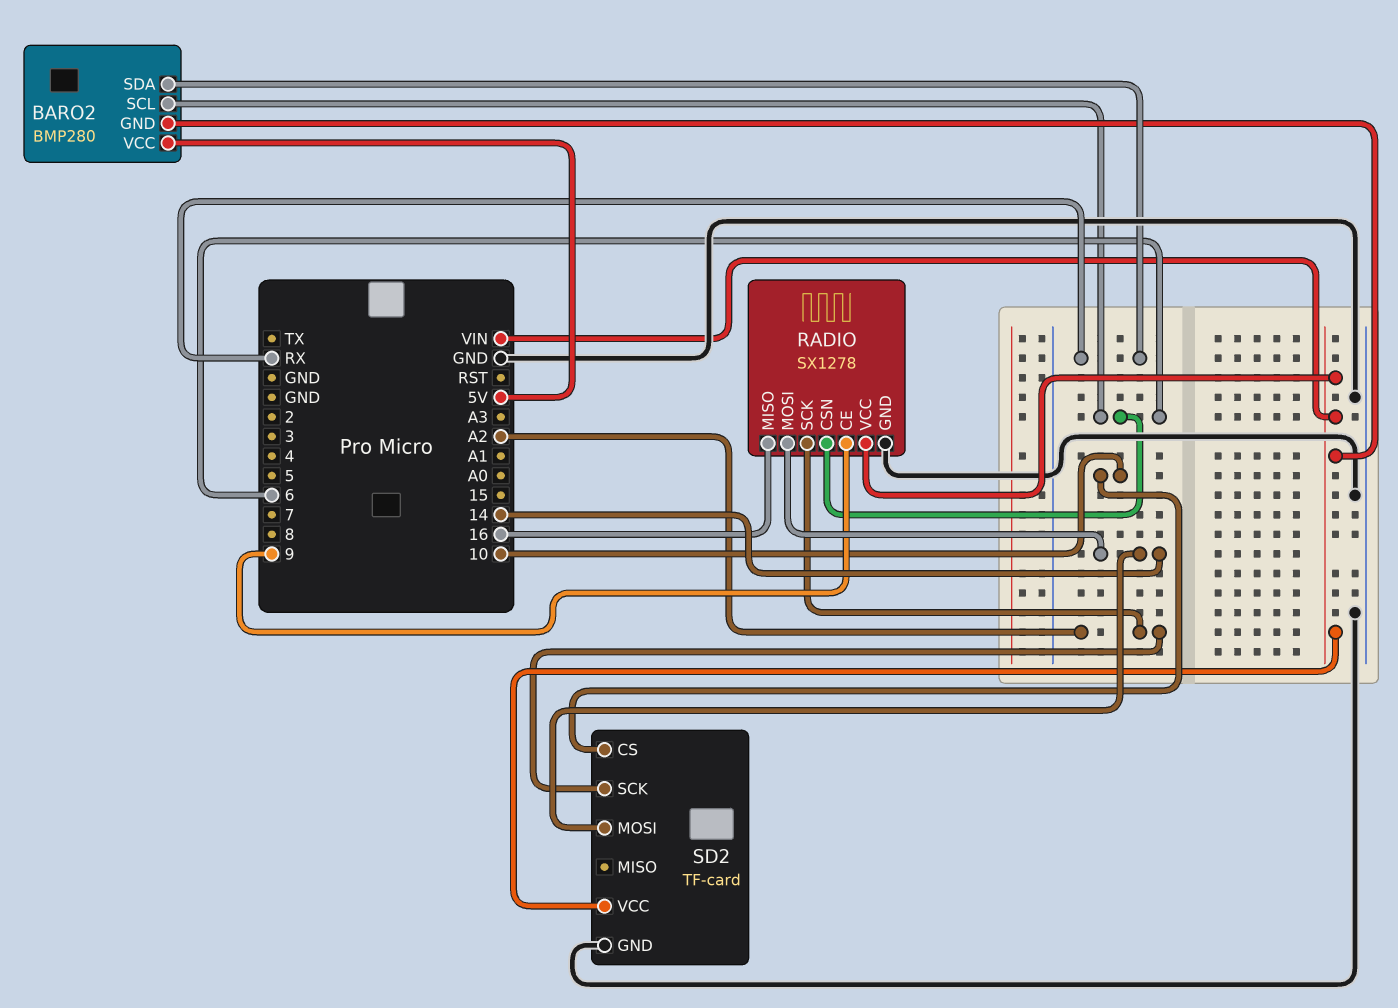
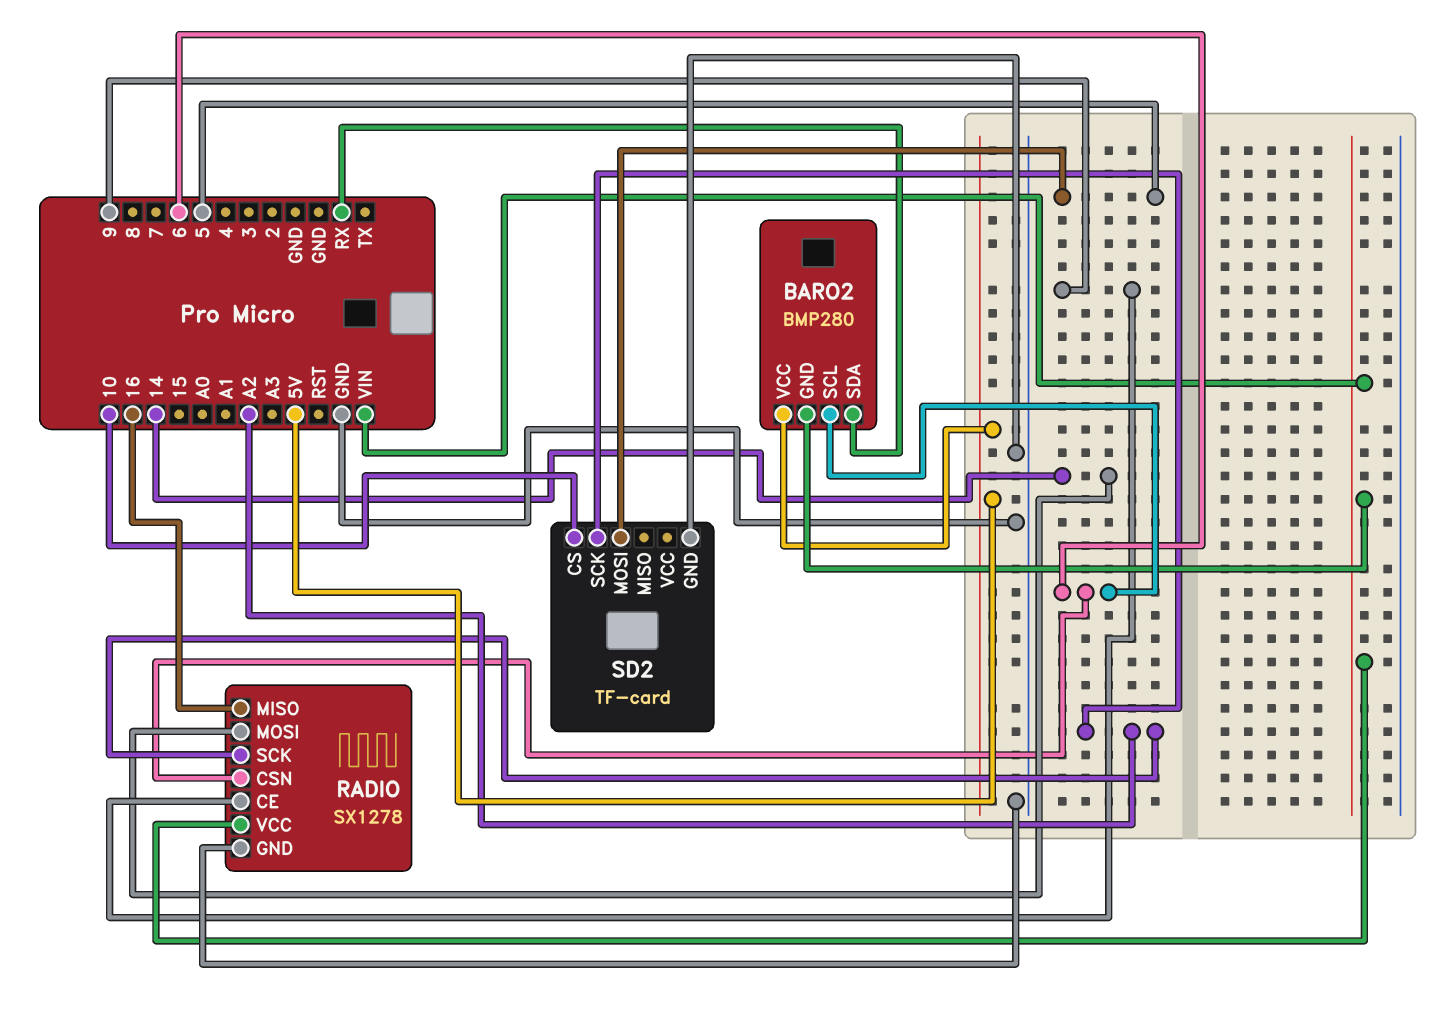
SD2 pin MOSI: 14 -> 5
SD2 pin VCC: VIN -> none

